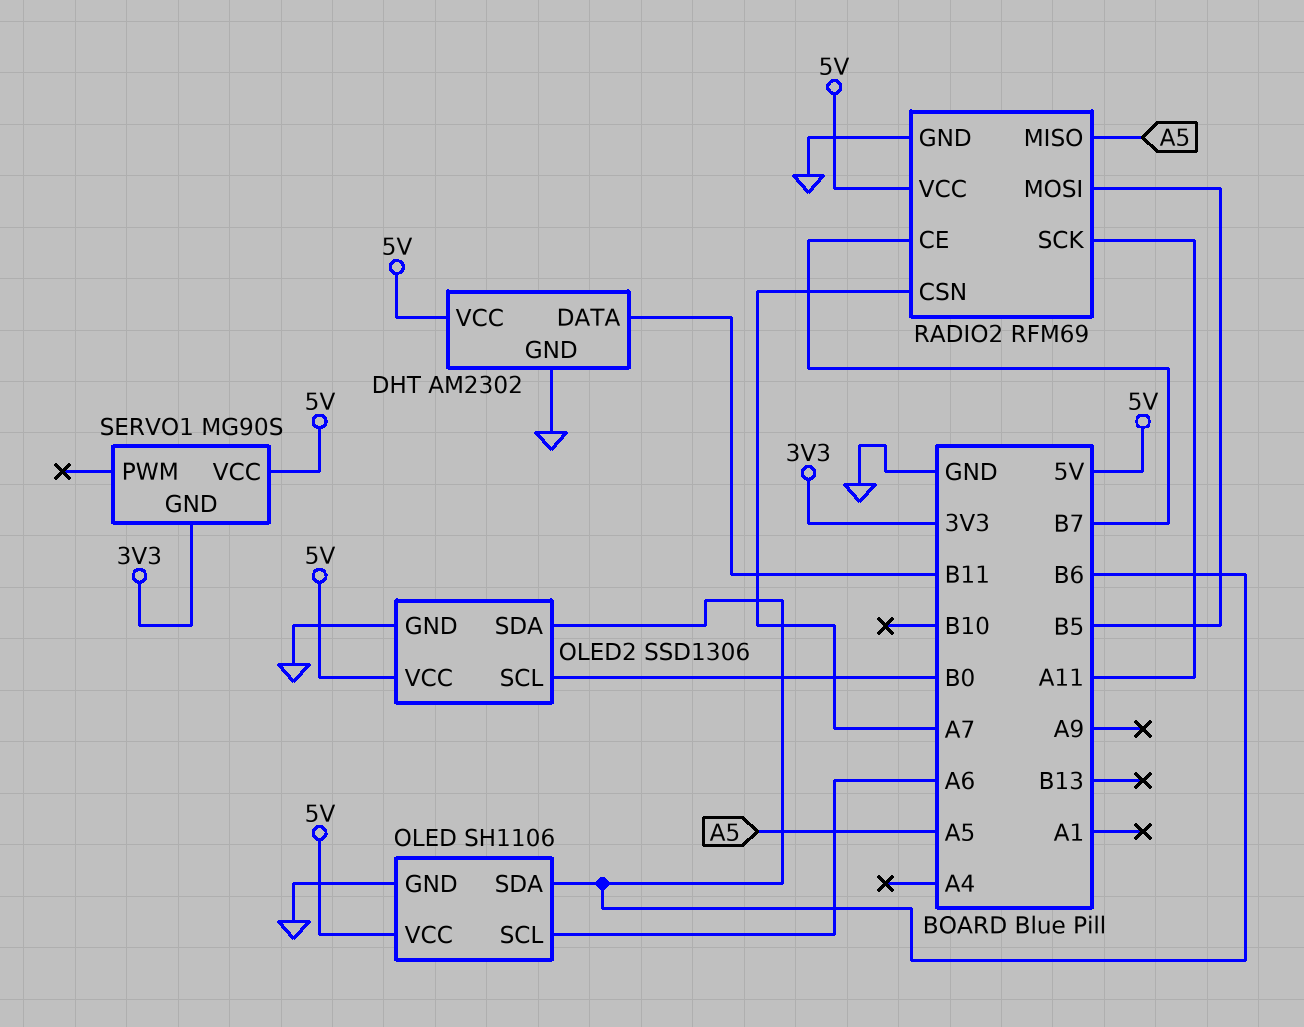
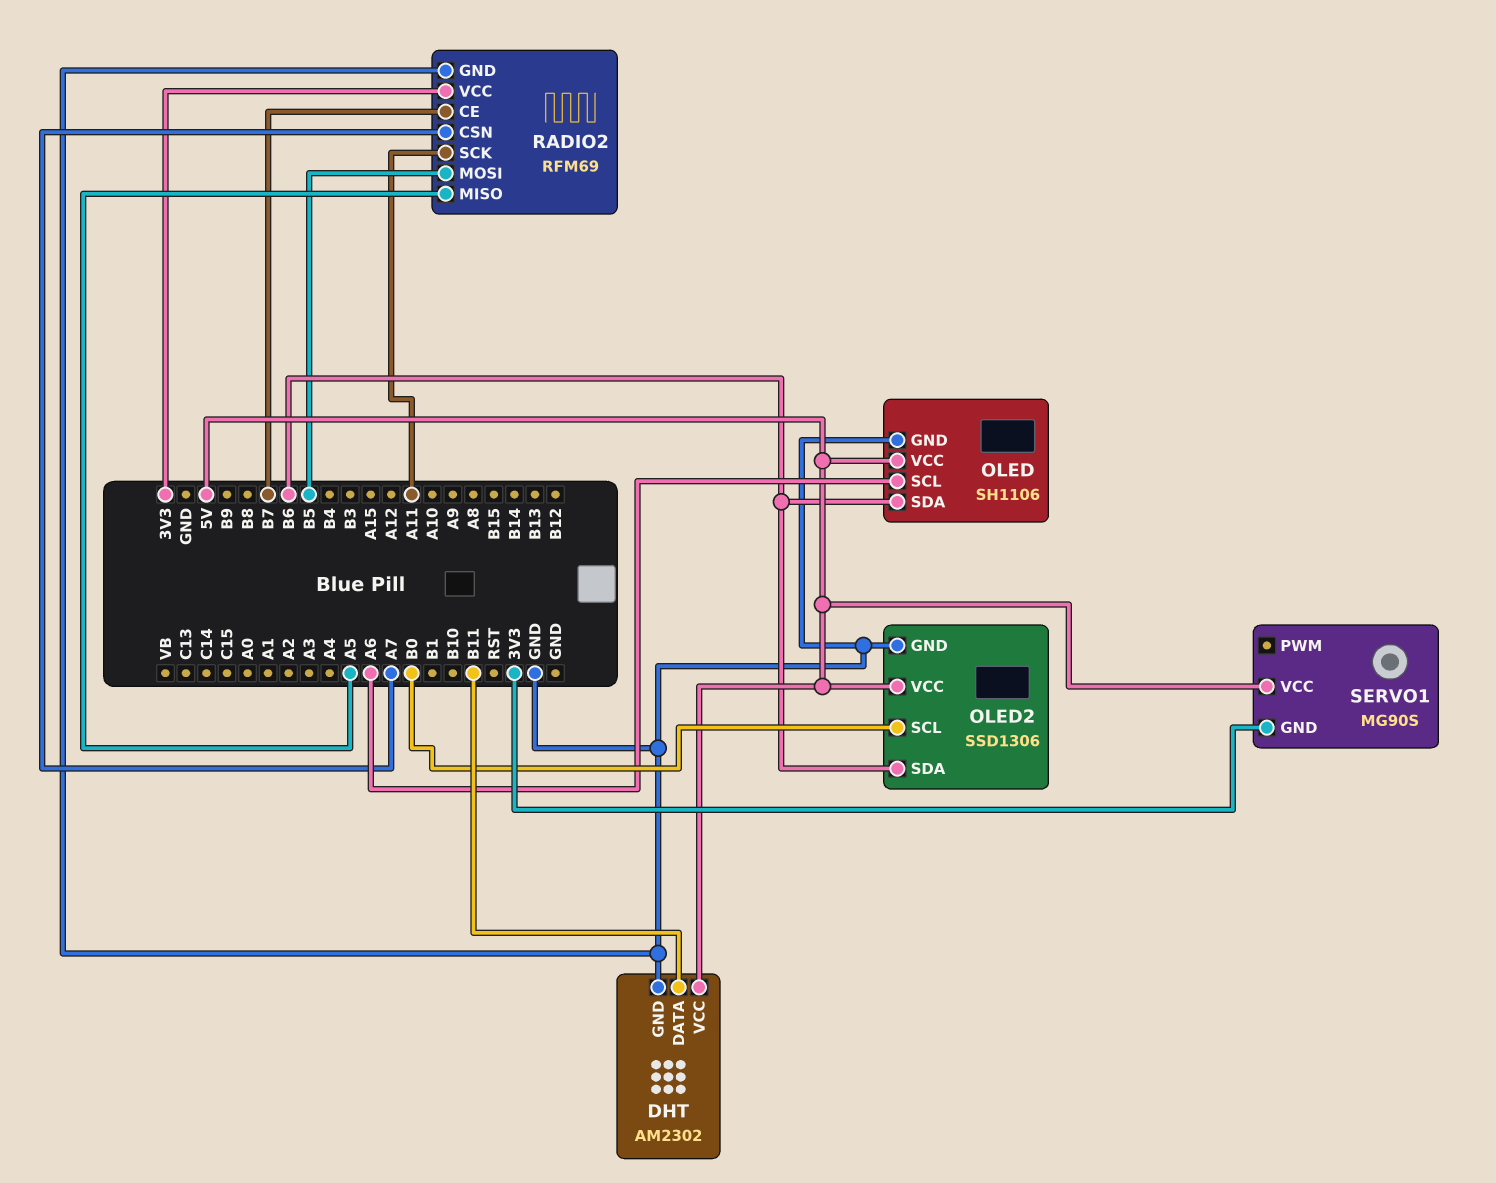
RADIO2 pin VCC: 5V -> 3V3

